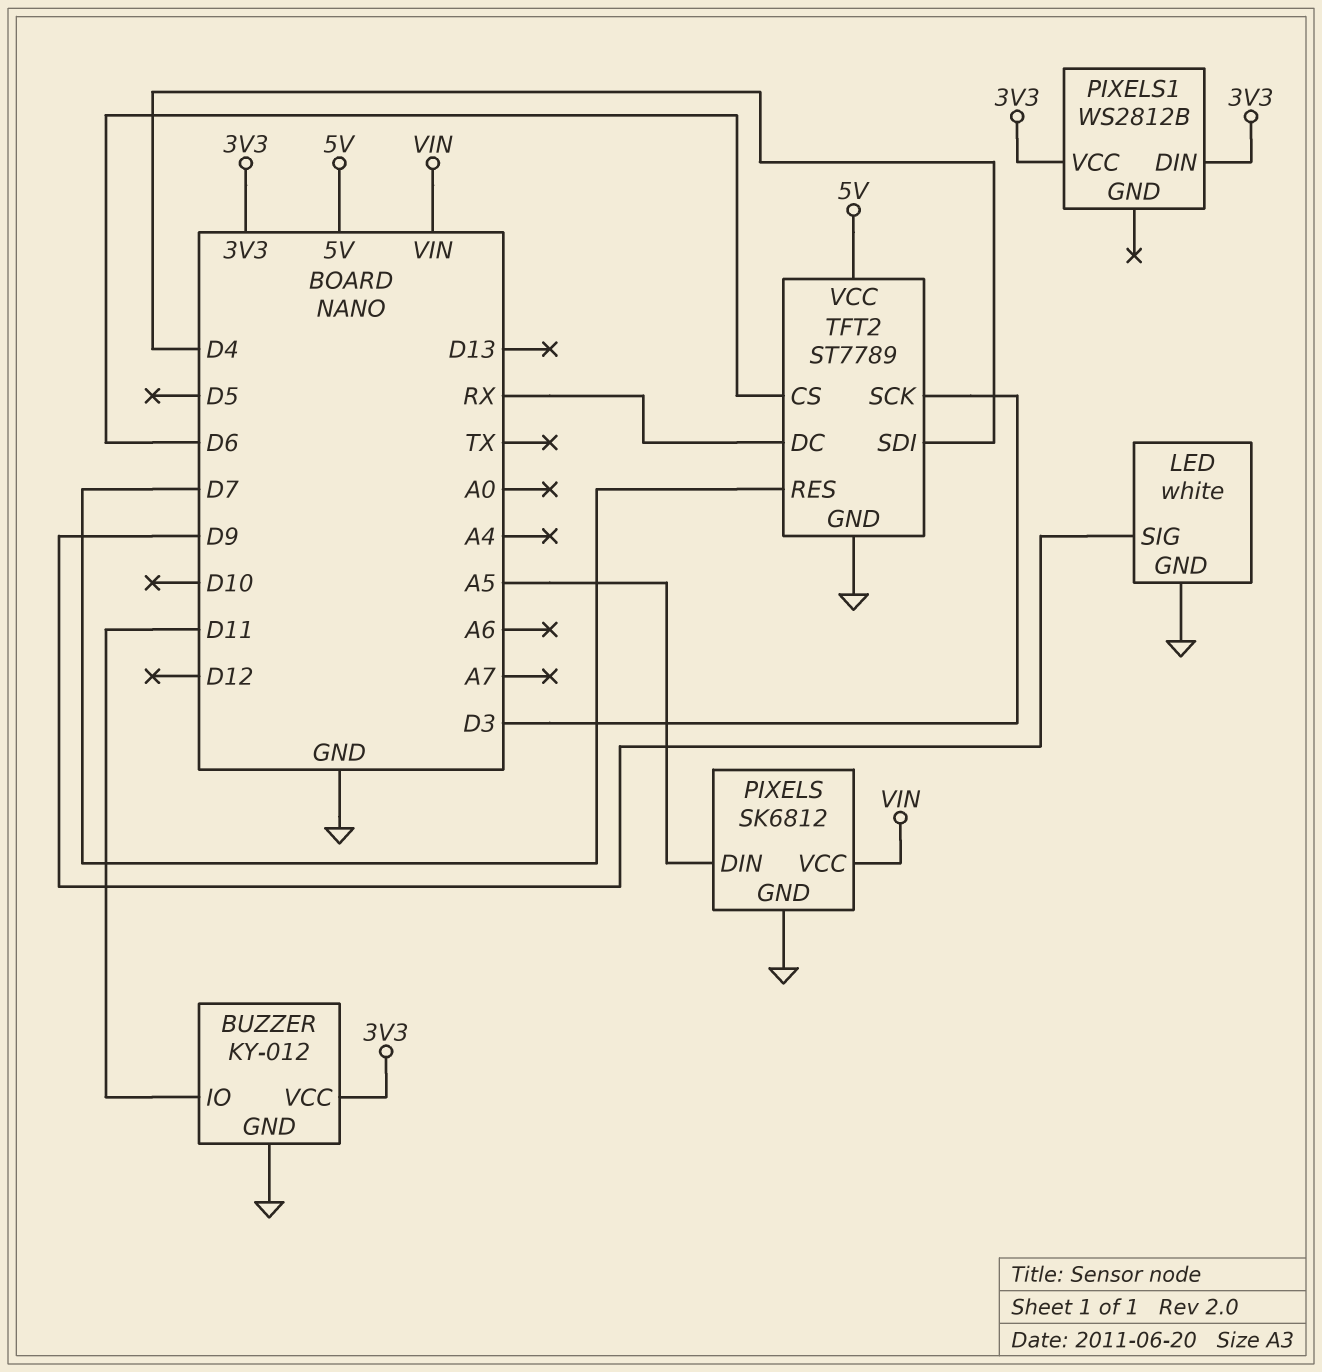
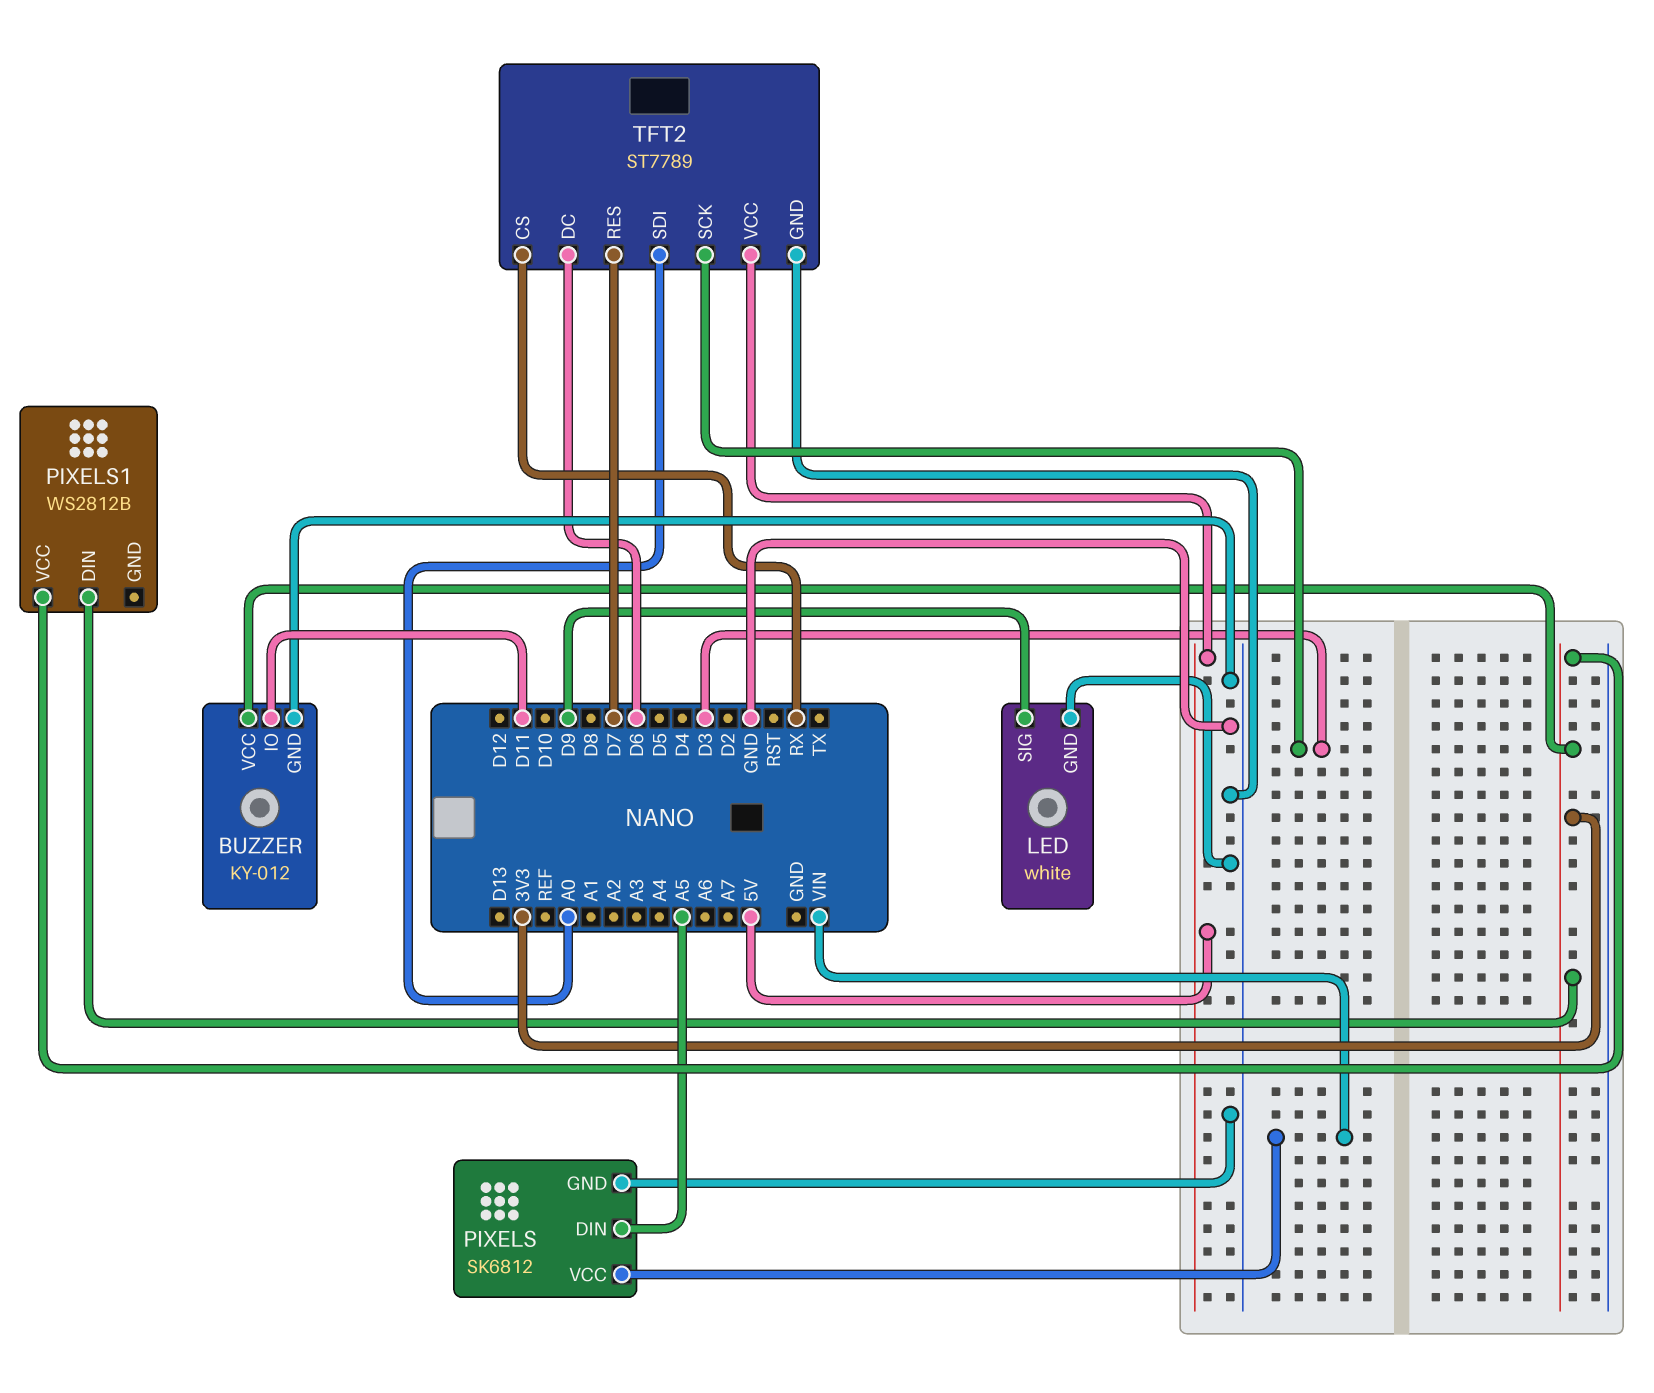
TFT2 pin CS: D6 -> RX
TFT2 pin DC: RX -> D6
TFT2 pin SDI: D4 -> A0

